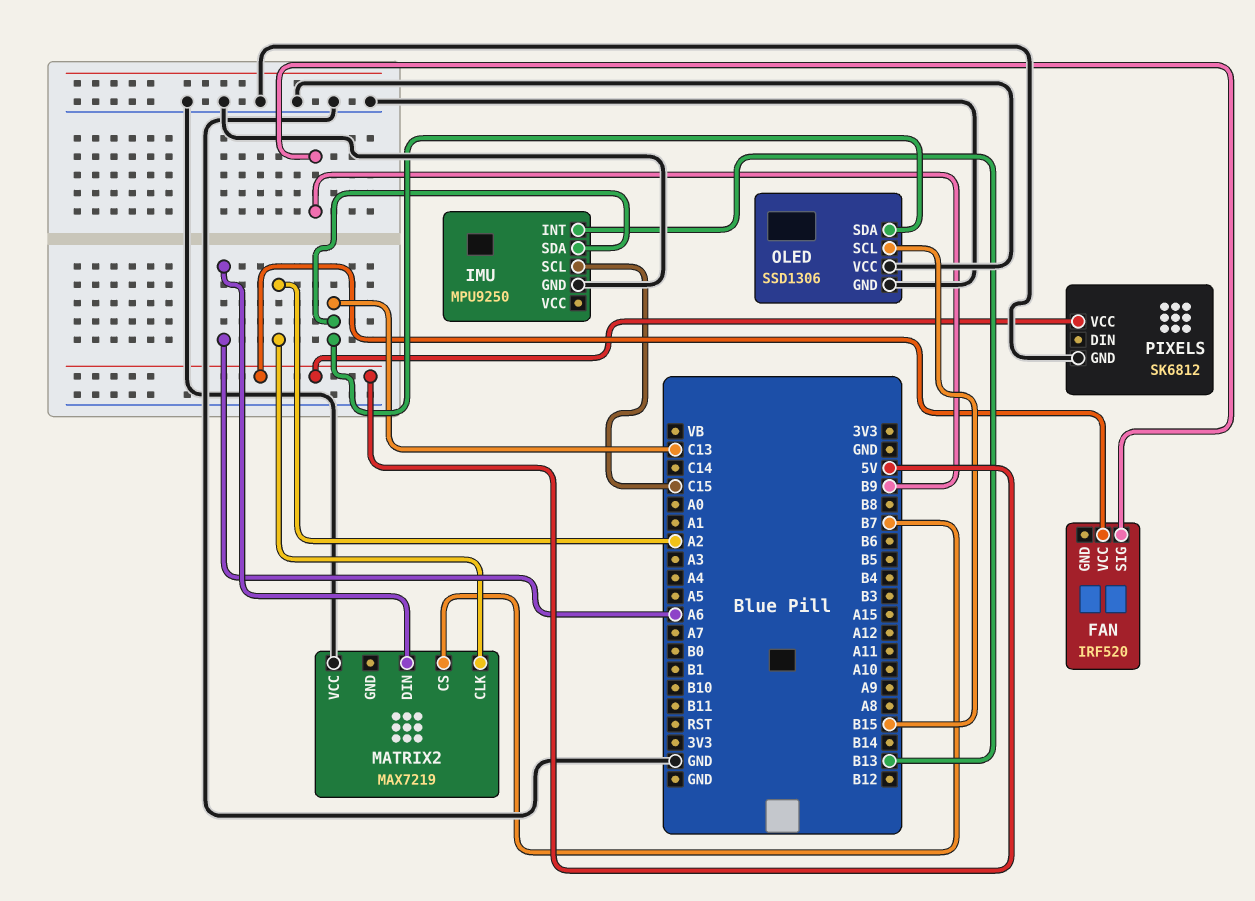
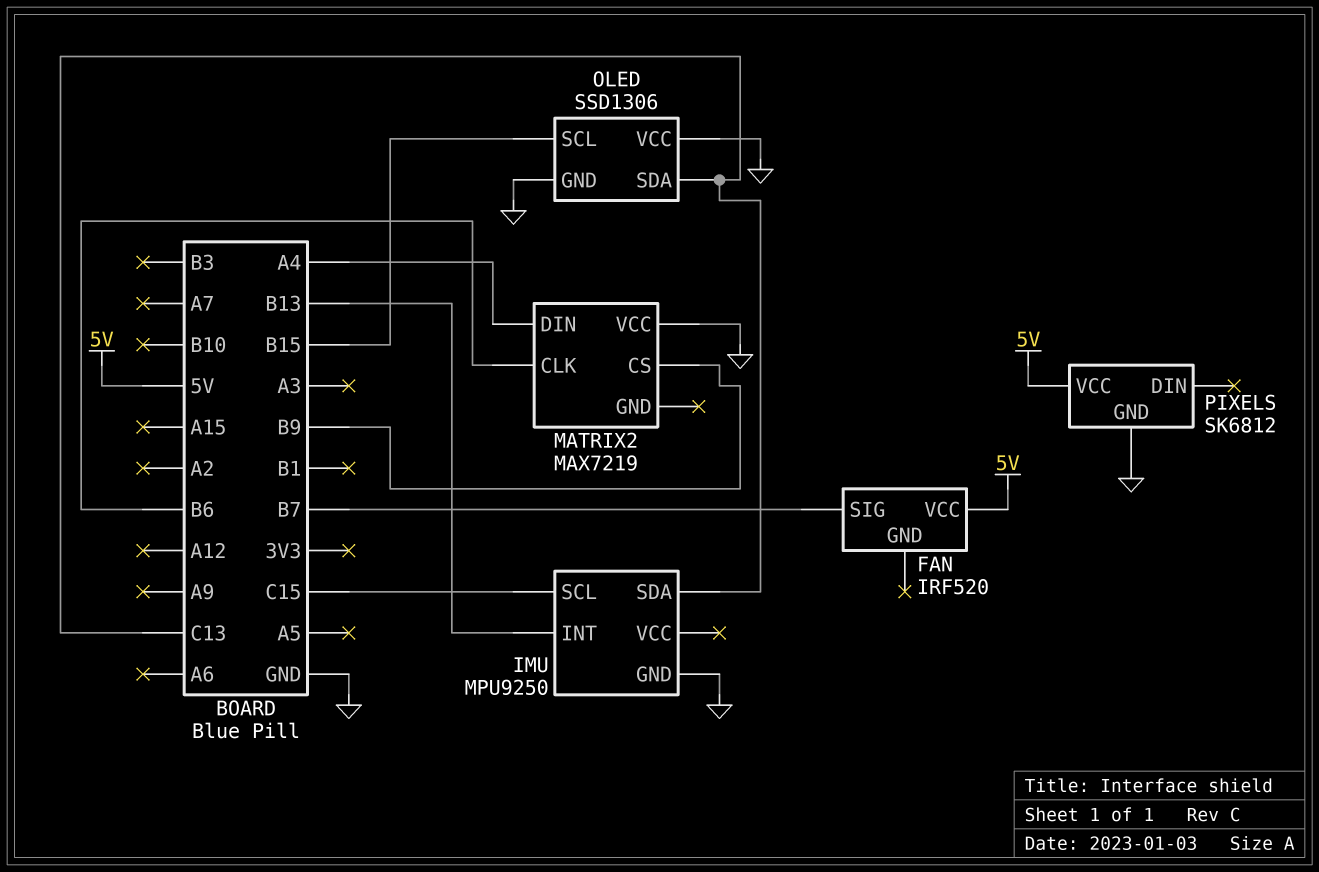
FAN pin SIG: B9 -> B7
MATRIX2 pin CLK: A2 -> B6
MATRIX2 pin CS: B7 -> B9
MATRIX2 pin DIN: A6 -> A4

